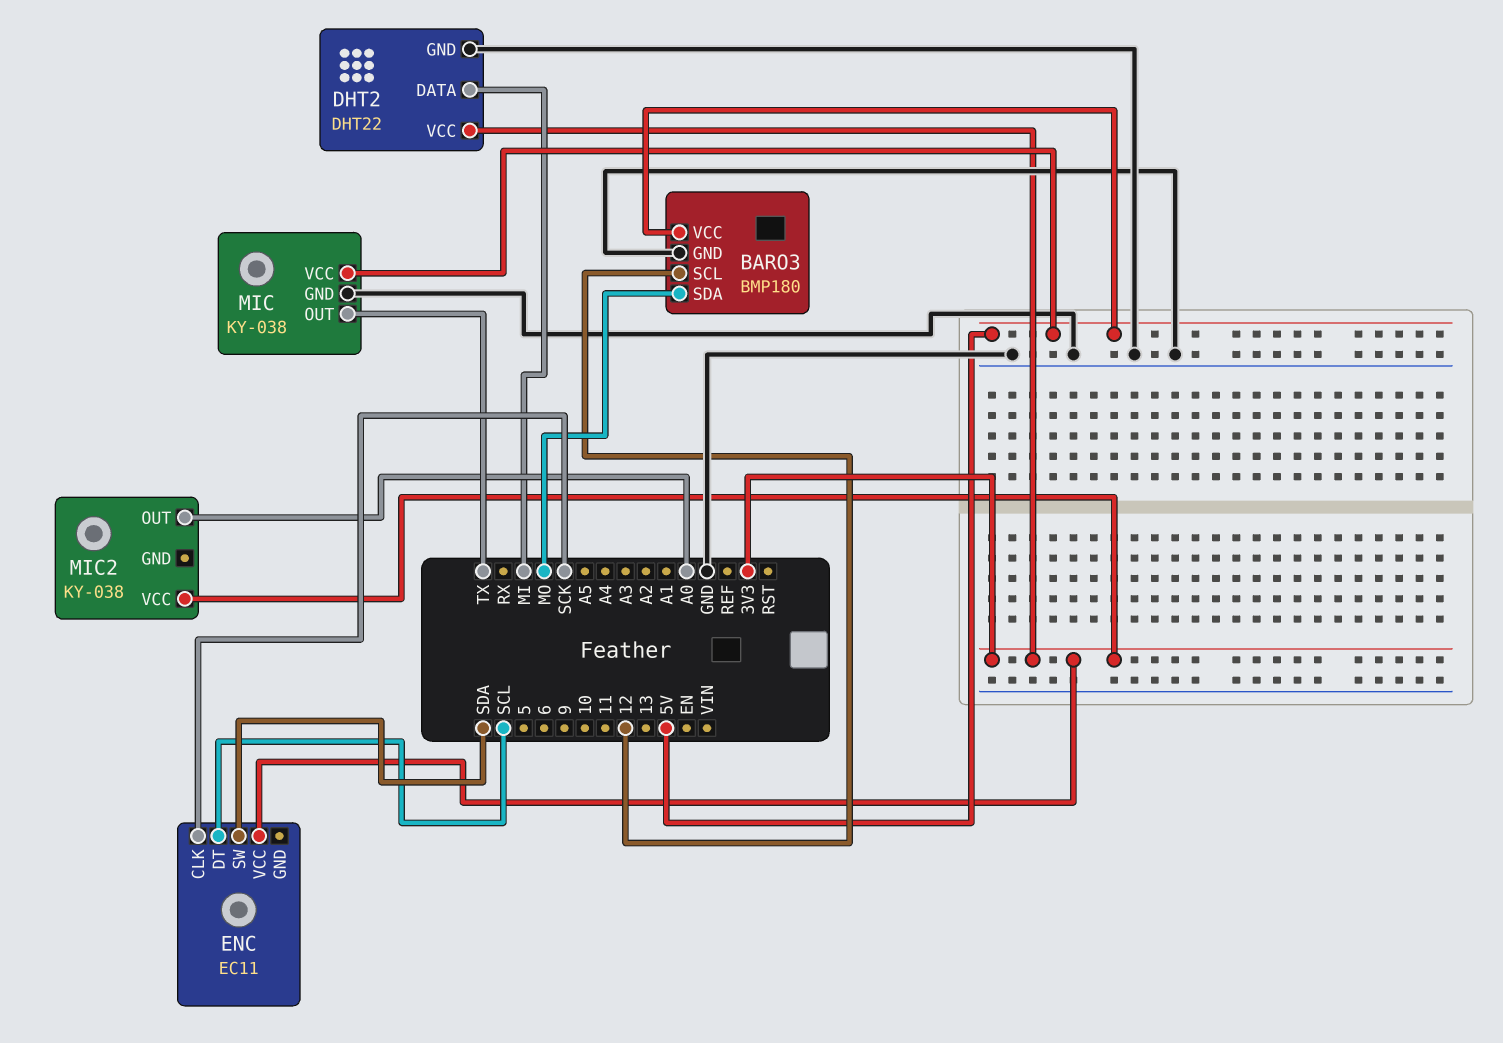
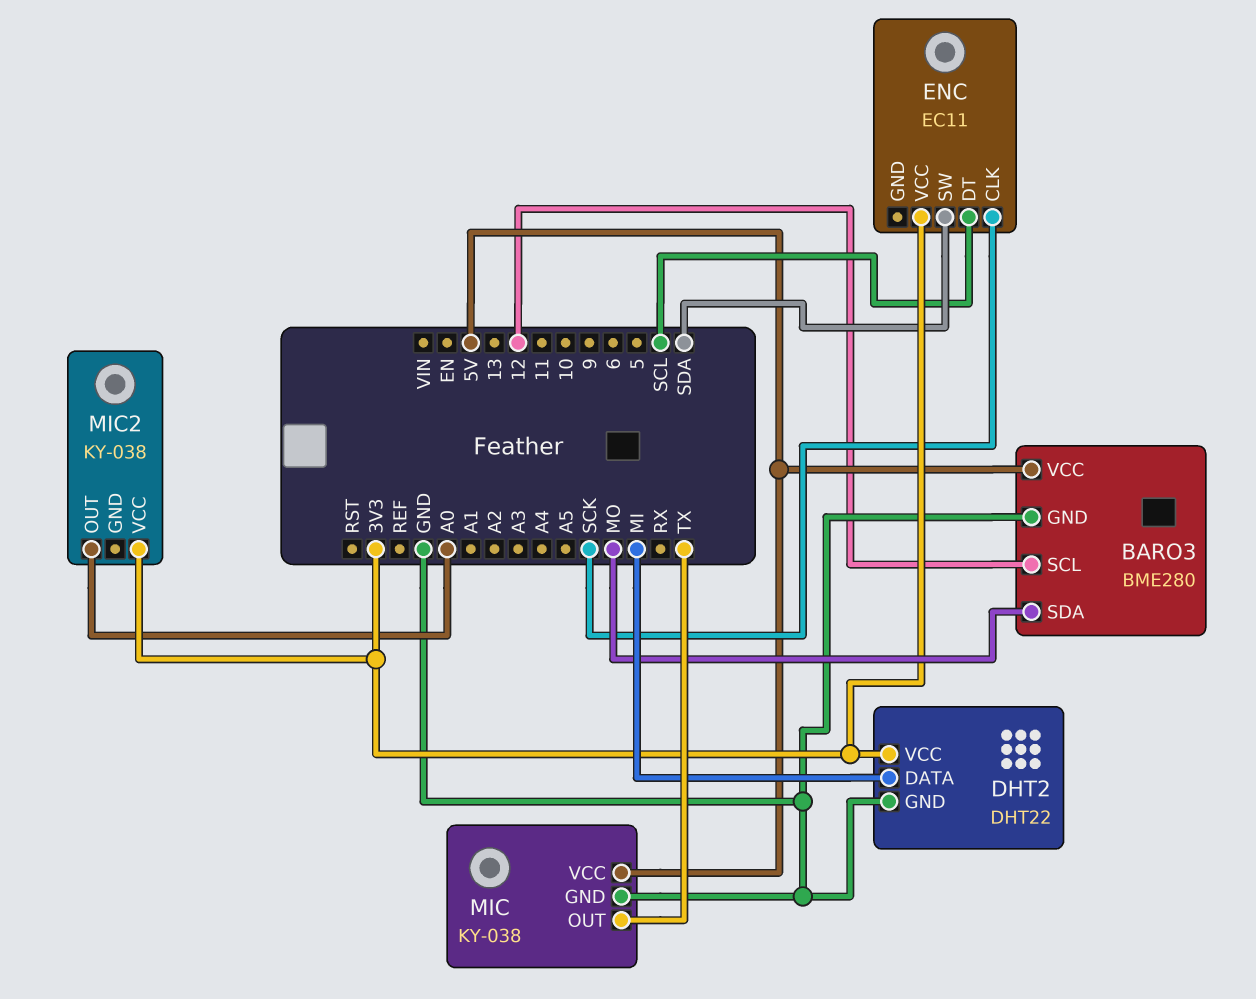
BARO3: BMP180 -> BME280

